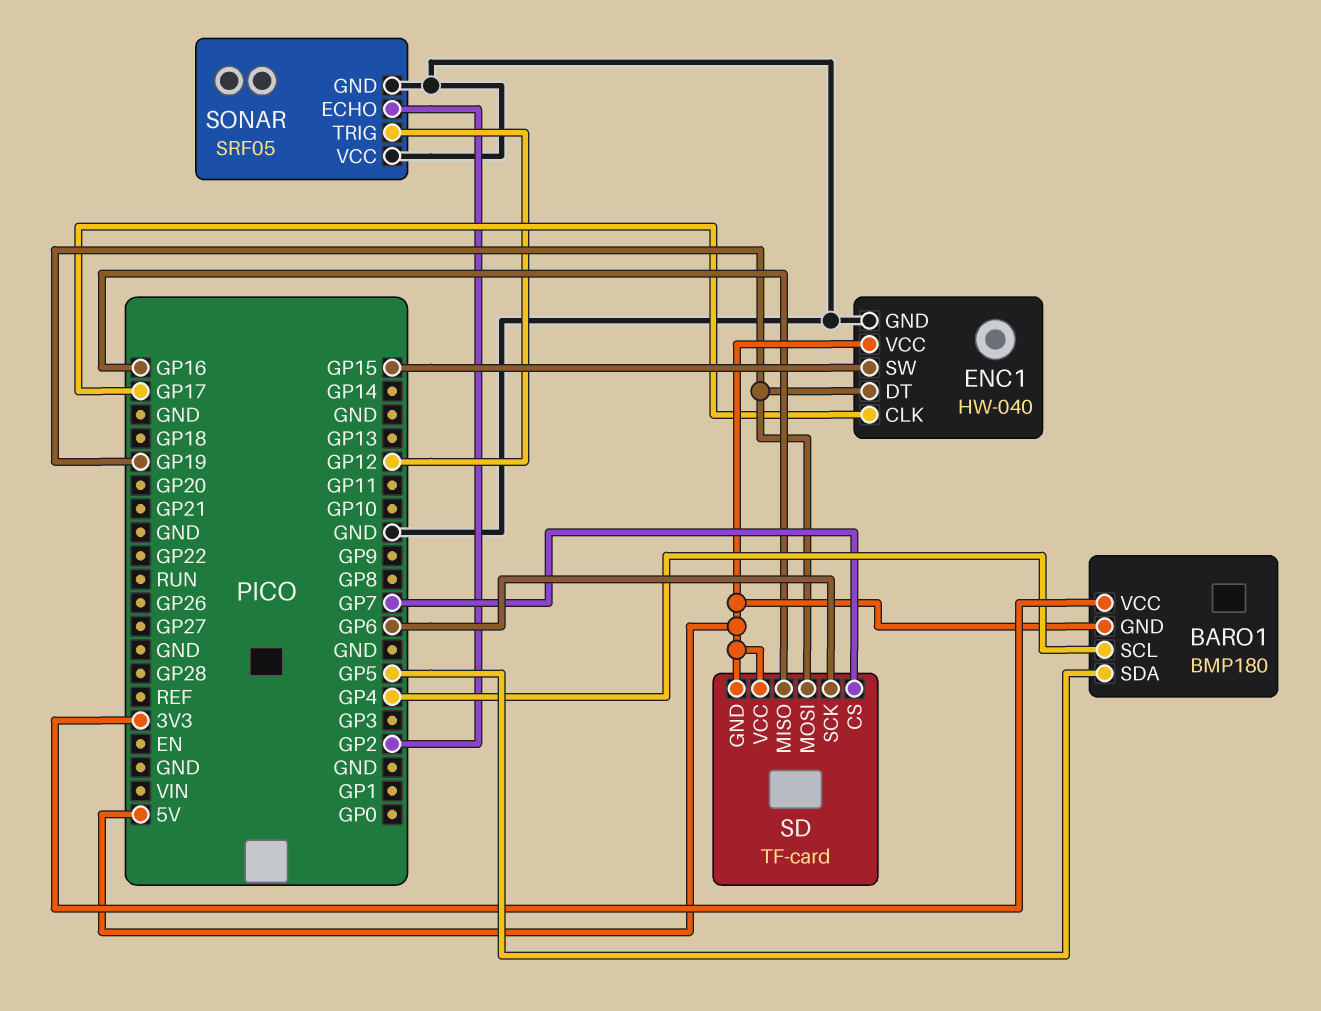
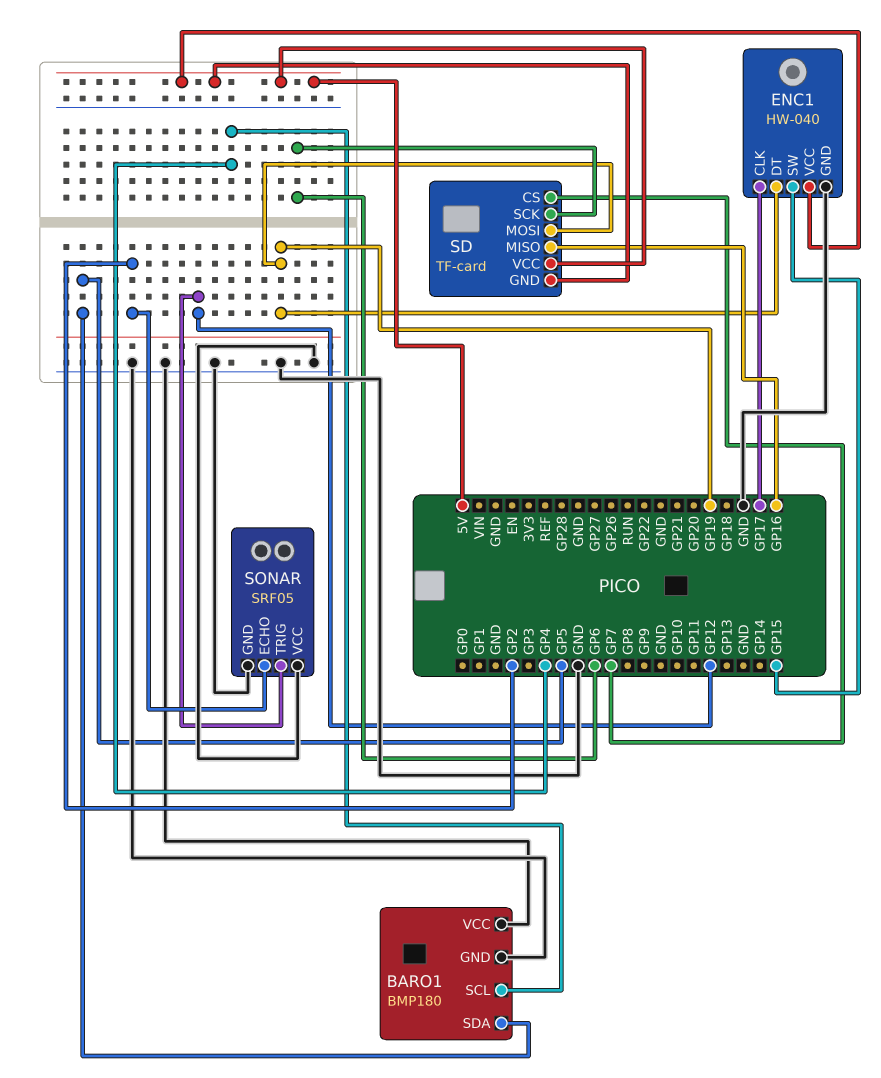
BARO1 pin GND: 5V -> GND
BARO1 pin VCC: 3V3 -> GND

